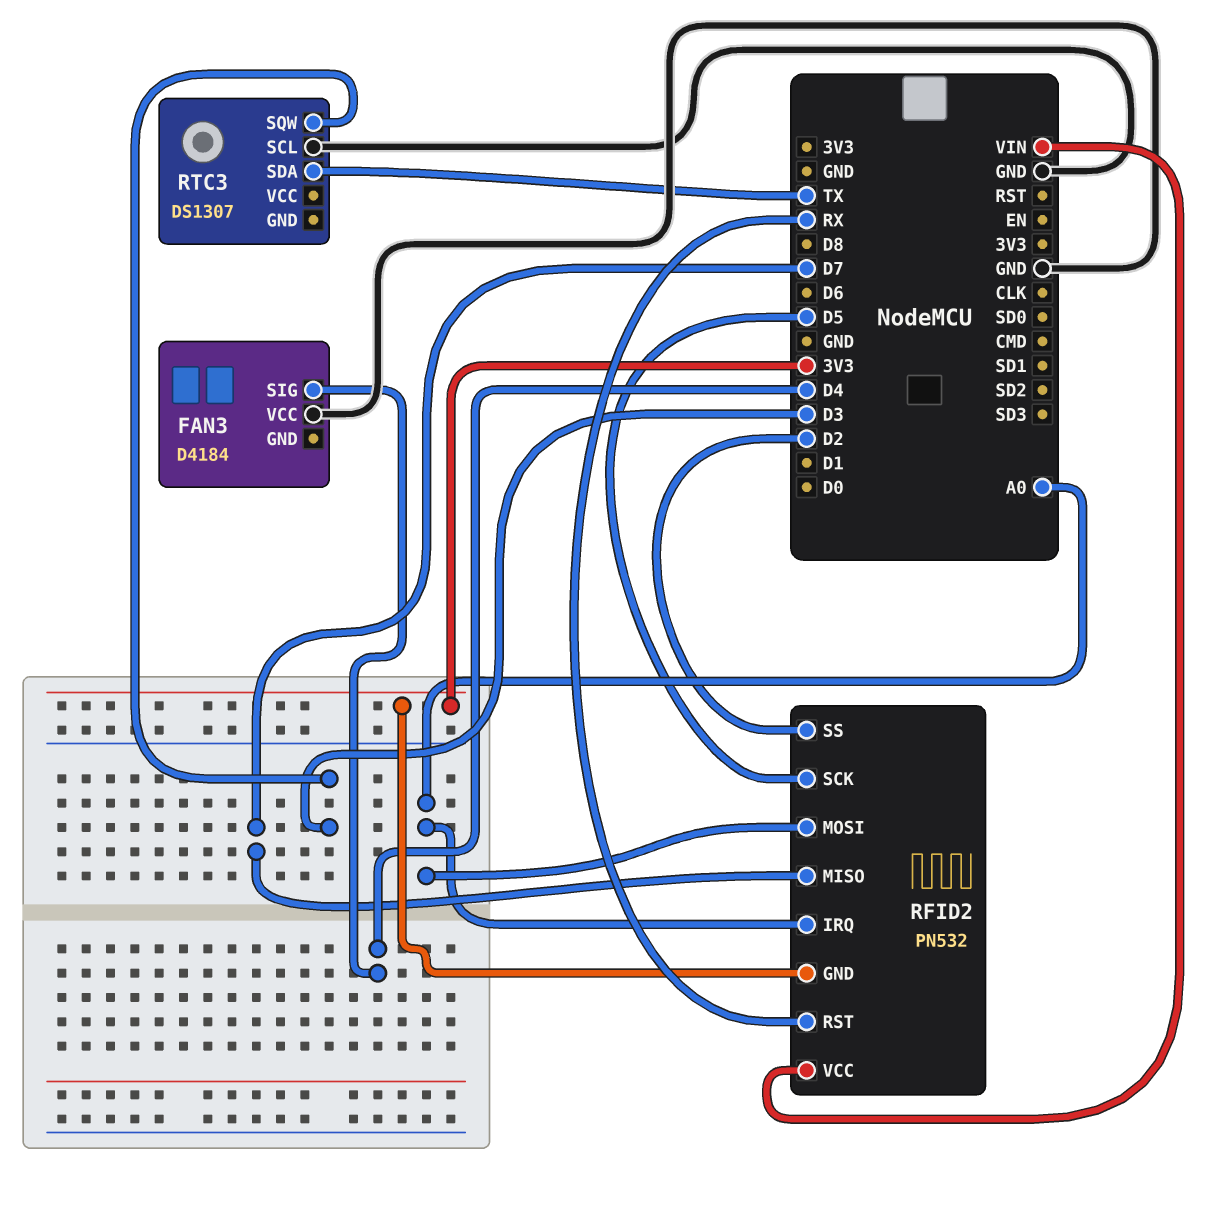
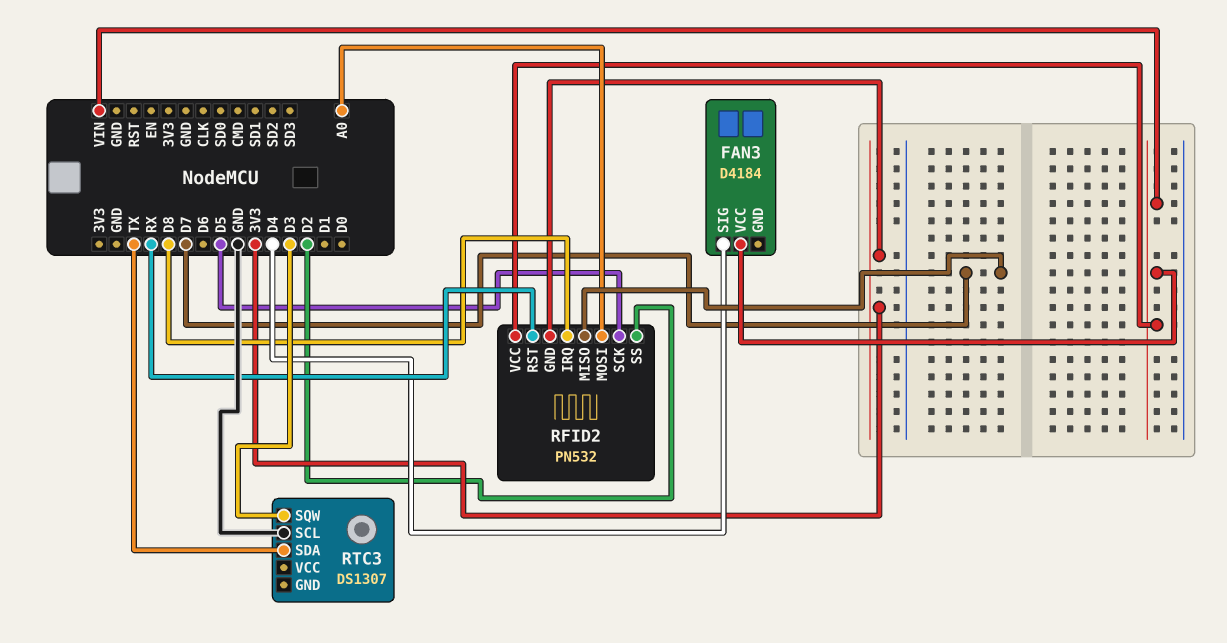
FAN3 pin VCC: GND -> VIN
RFID2 pin IRQ: A0 -> D8

